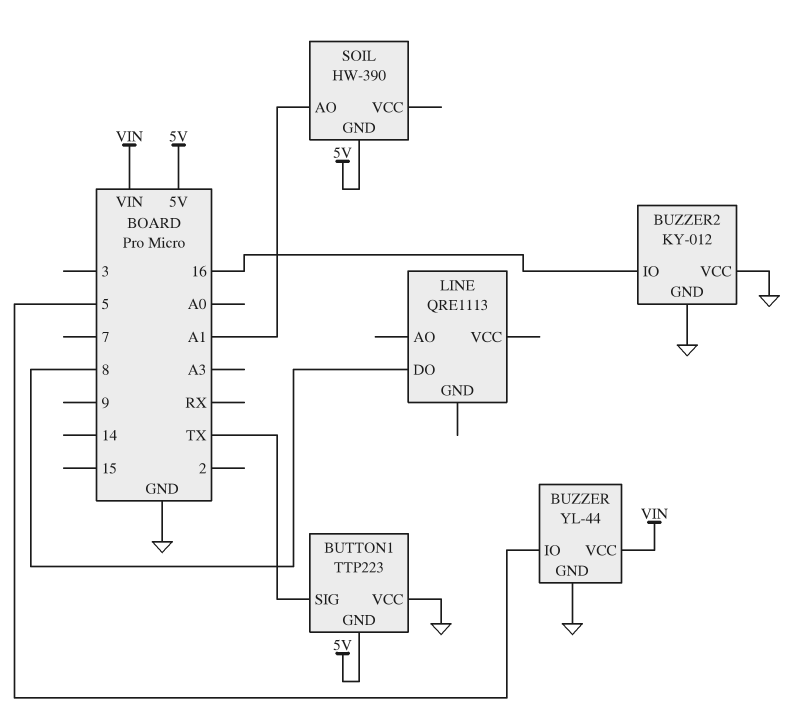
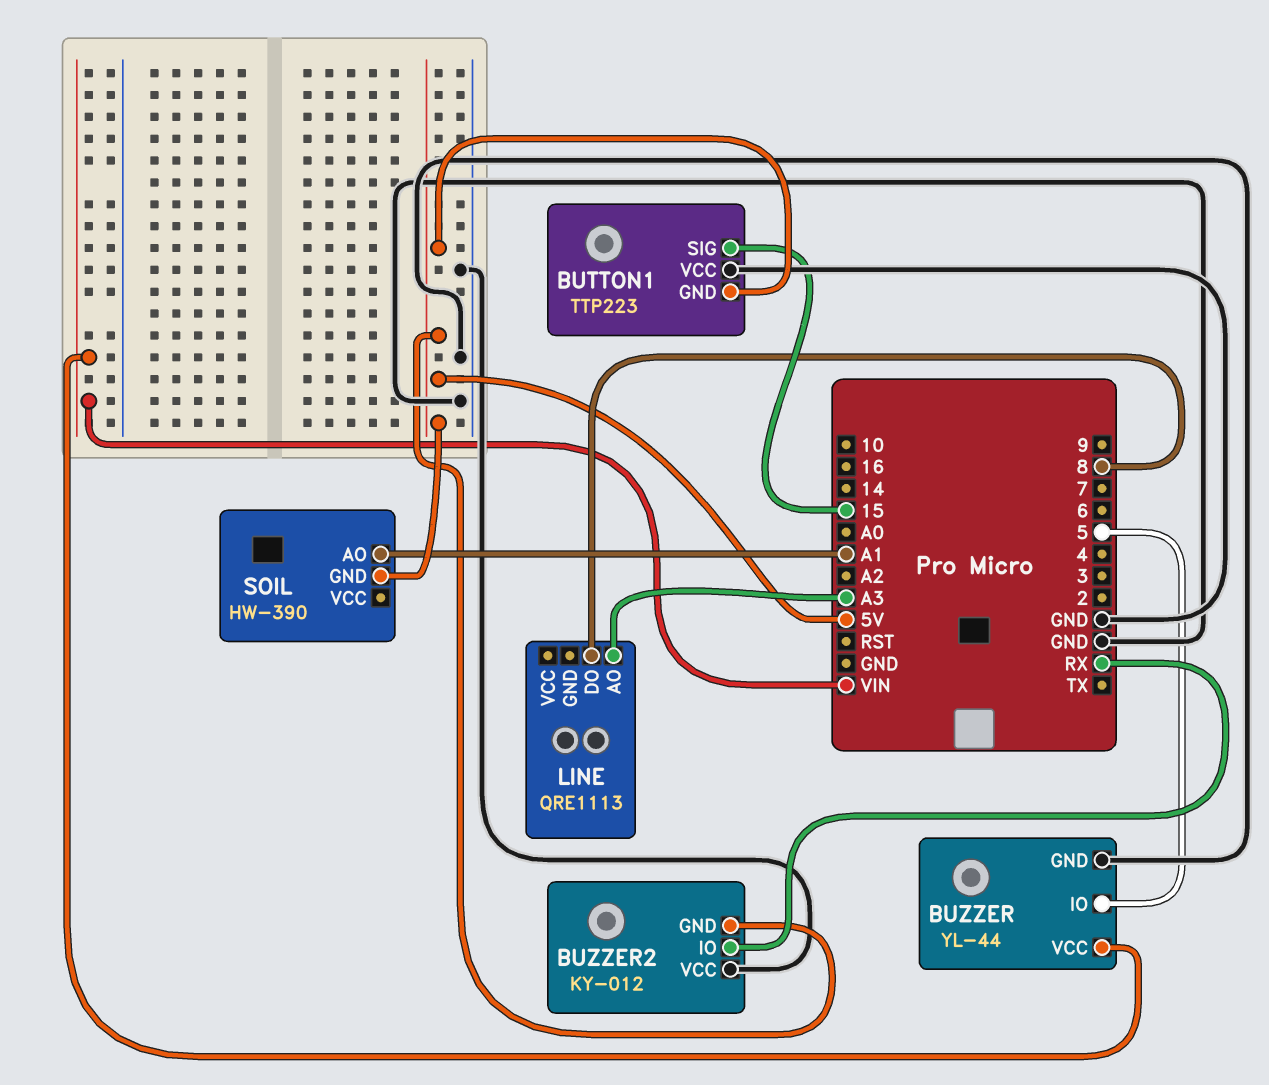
BUTTON1 pin SIG: TX -> 15
BUZZER2 pin GND: GND -> 5V
BUZZER2 pin IO: 16 -> RX
LINE pin AO: none -> A3

